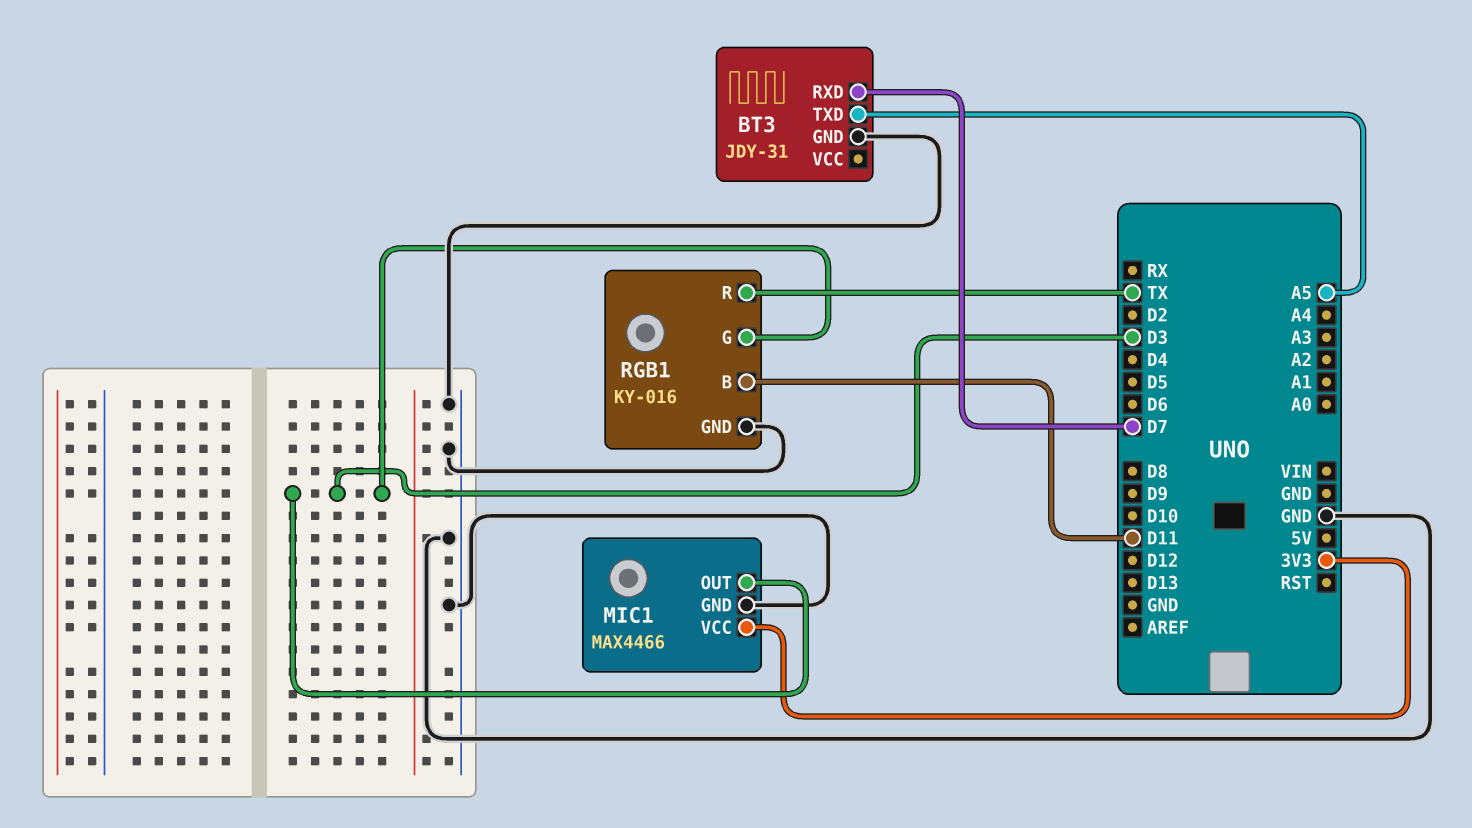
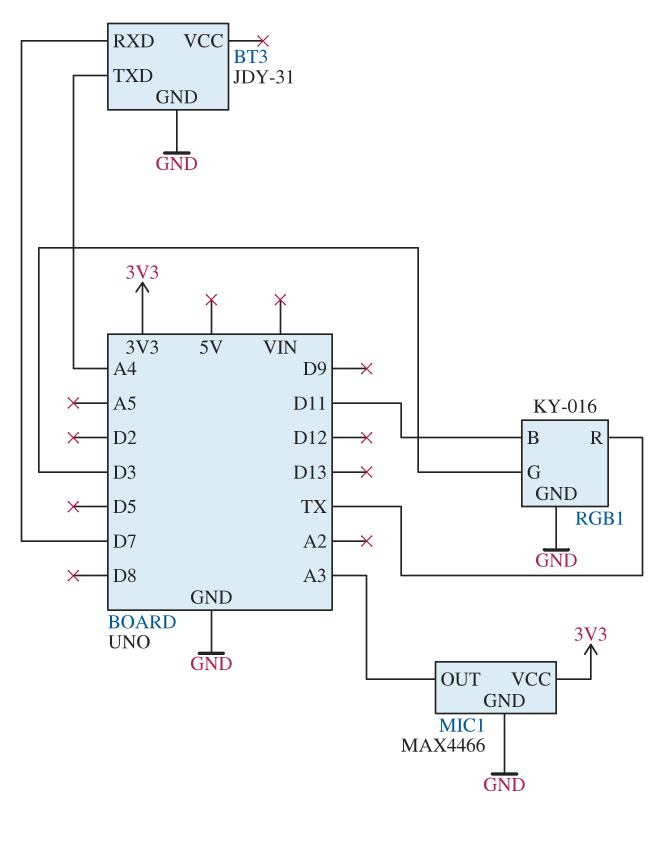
BT3 pin TXD: A5 -> A4
MIC1 pin OUT: D3 -> A3

